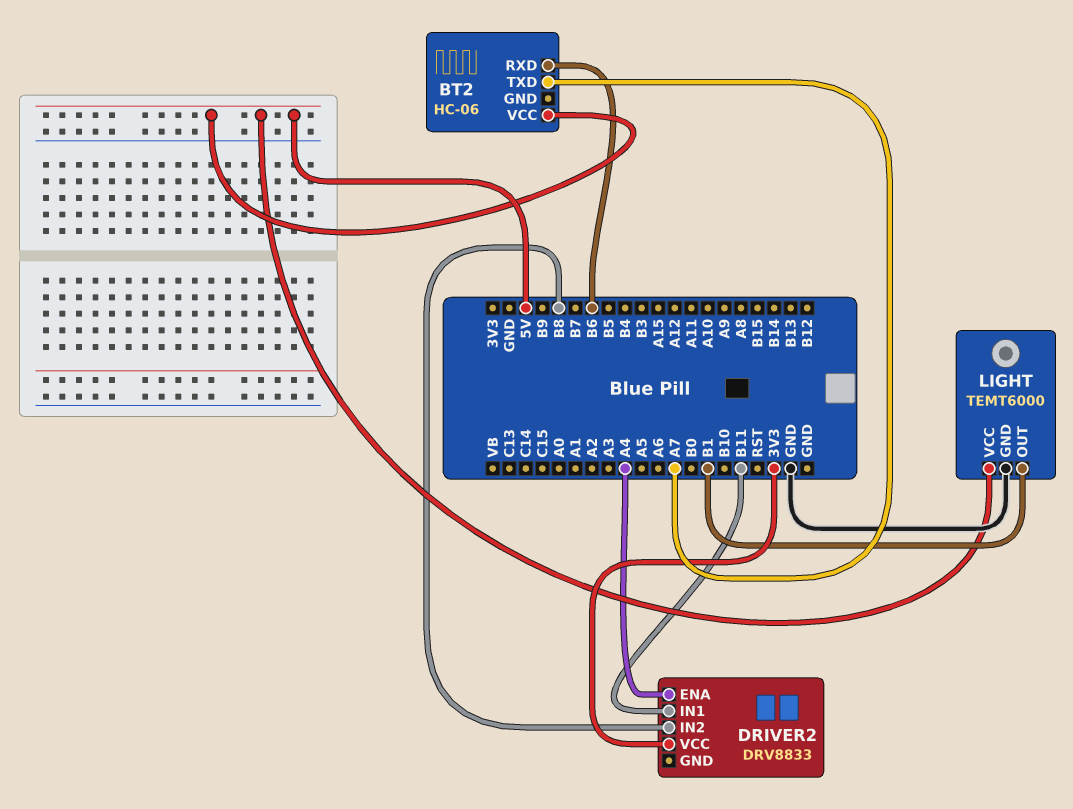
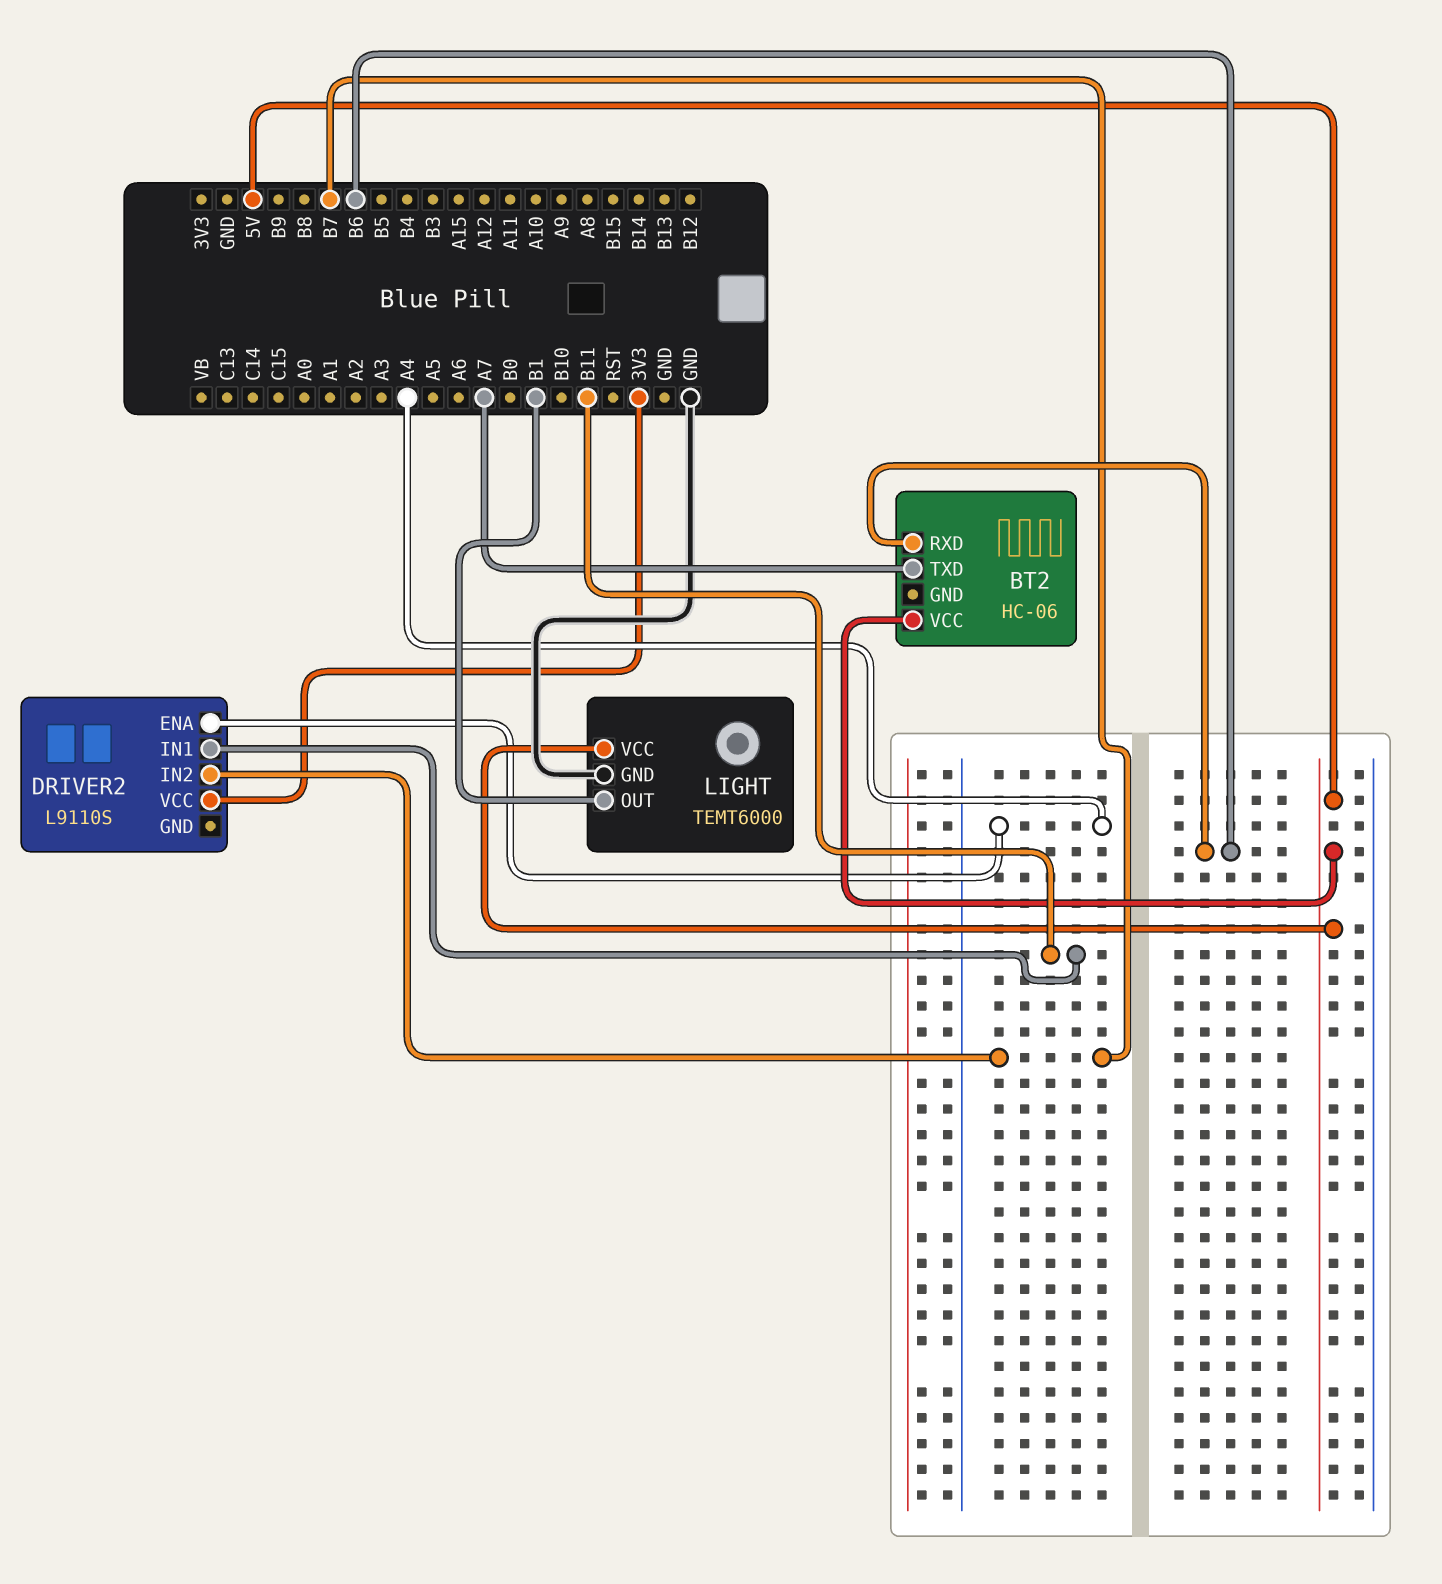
DRIVER2: DRV8833 -> L9110S
DRIVER2 pin IN2: B8 -> B7

